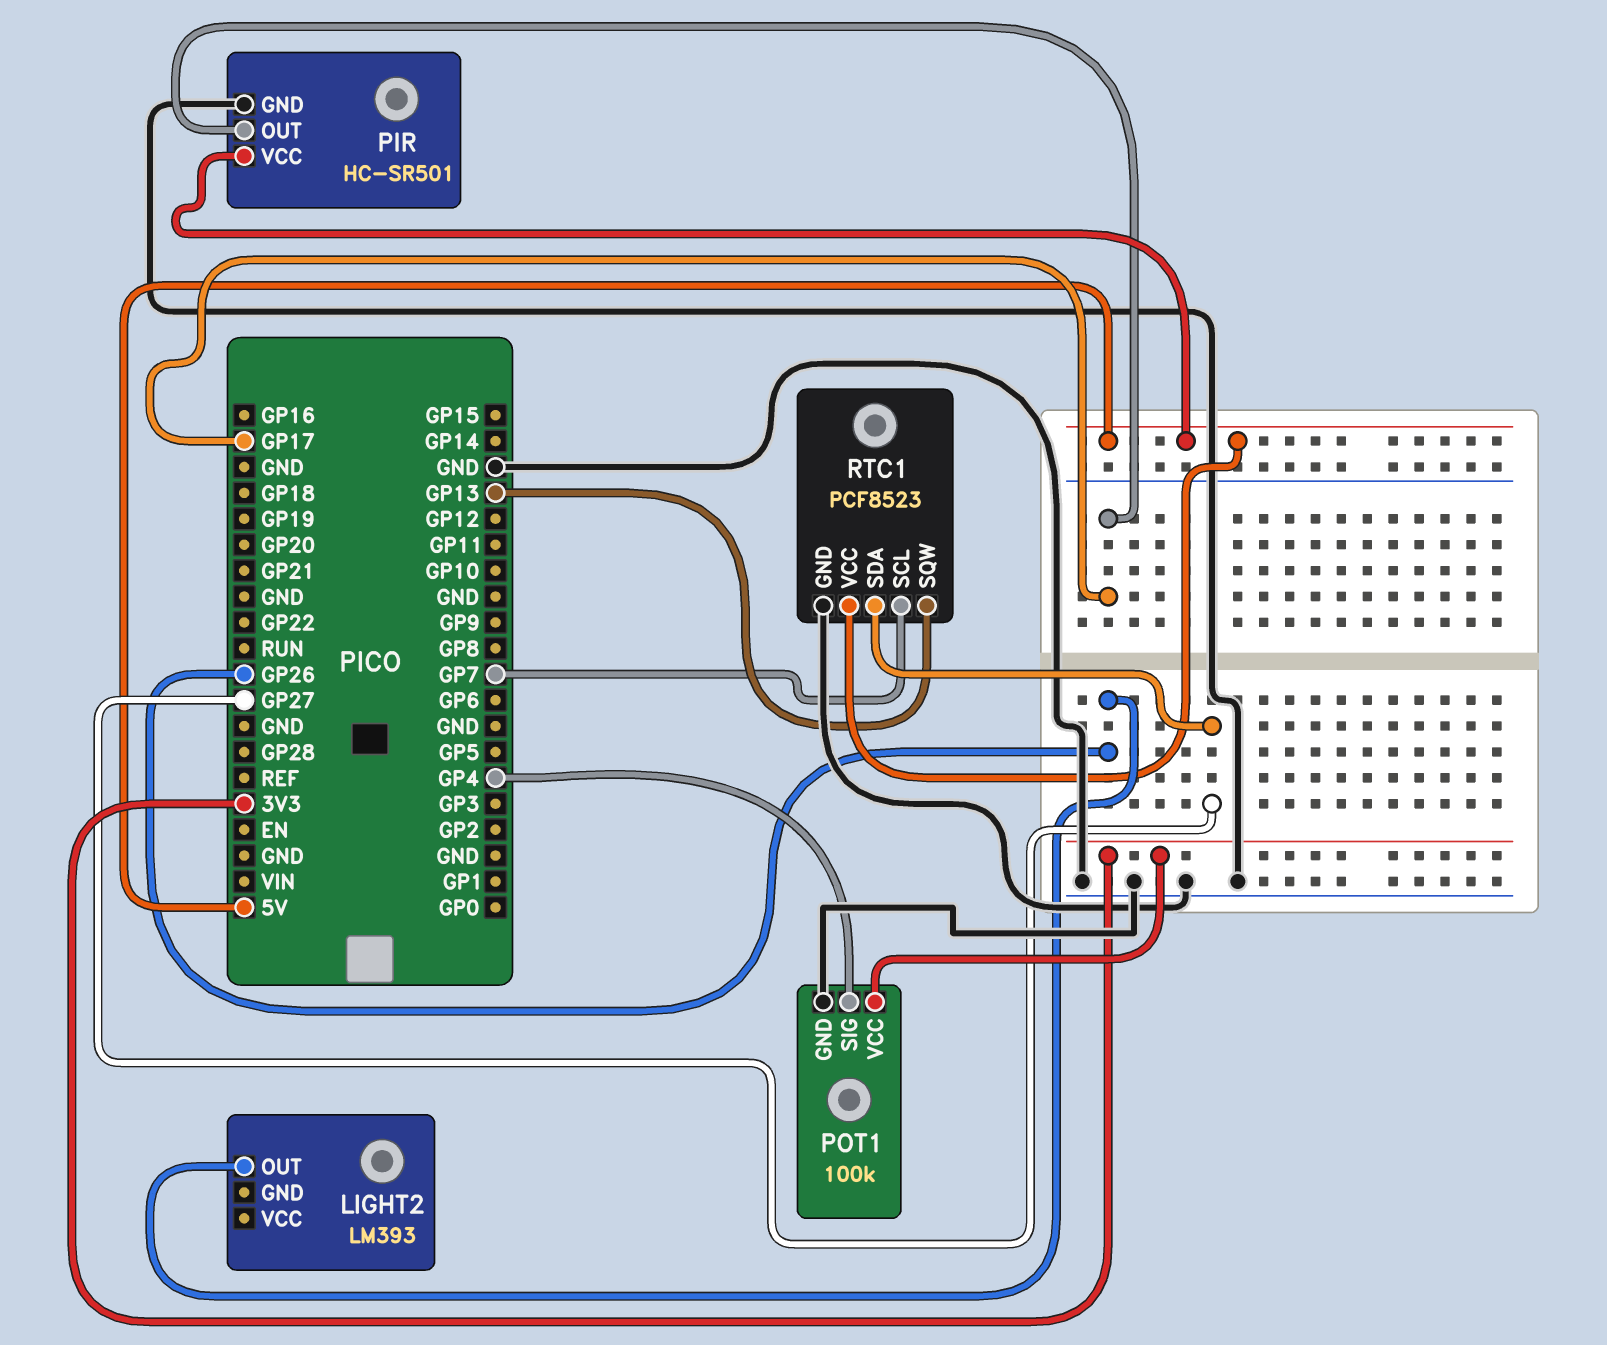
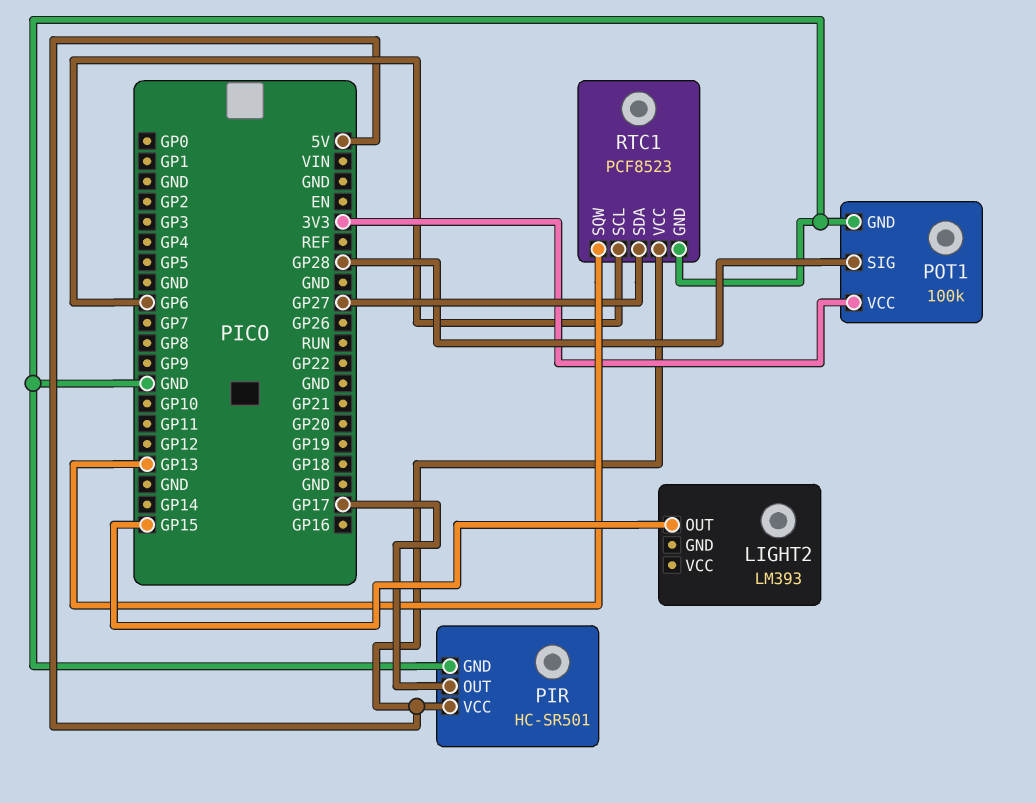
LIGHT2 pin OUT: GP26 -> GP15
POT1 pin SIG: GP4 -> GP28
RTC1 pin SCL: GP7 -> GP6

